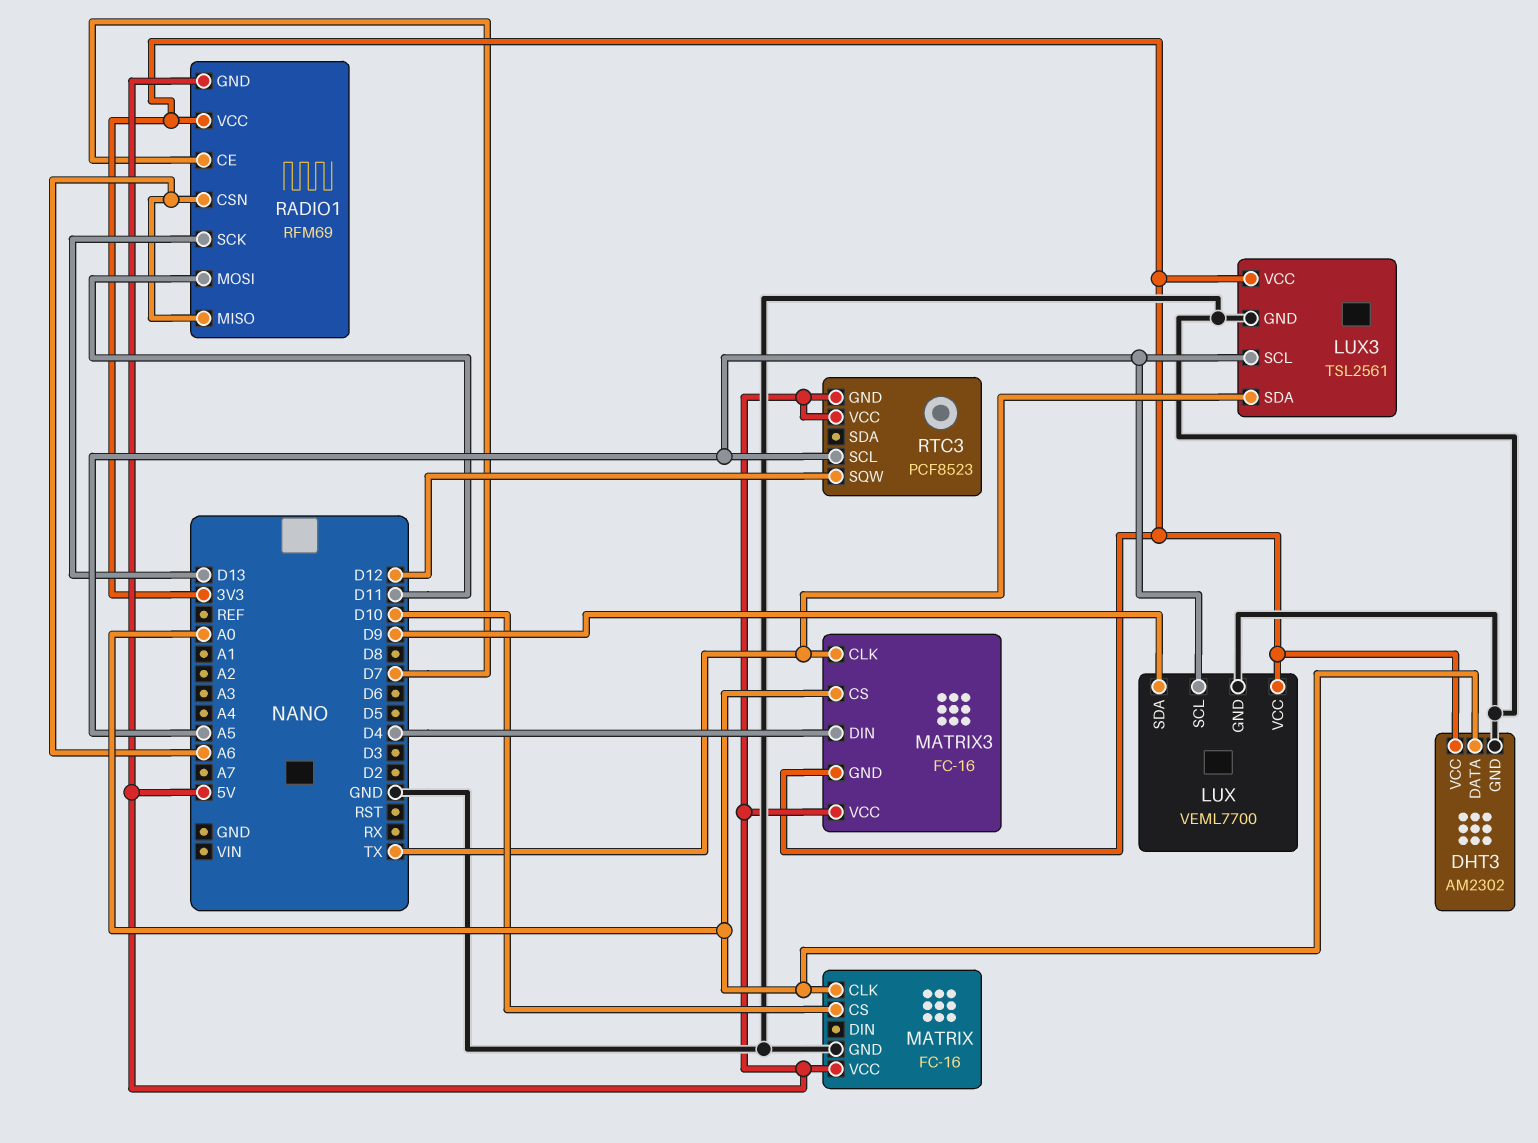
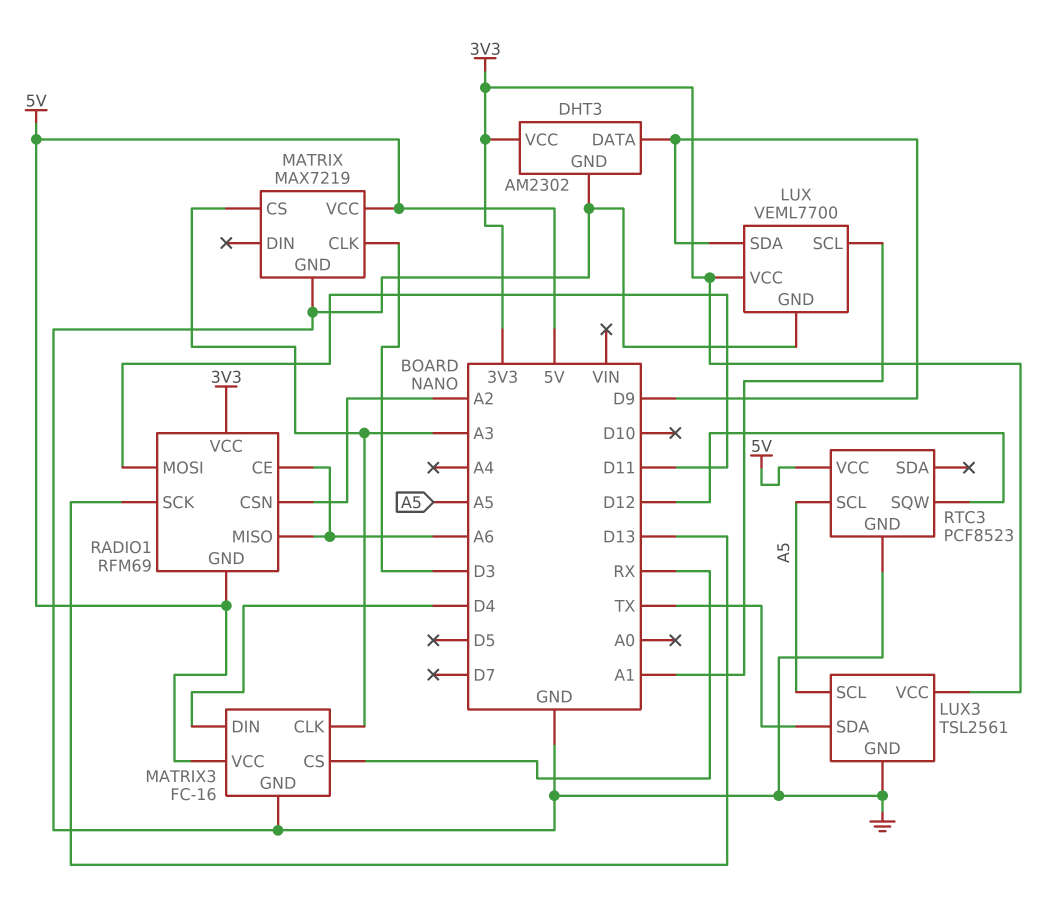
DHT3 pin DATA: A0 -> D9
LUX pin SCL: A5 -> A1
MATRIX: FC-16 -> MAX7219
MATRIX pin CLK: A0 -> D3
MATRIX pin CS: D10 -> A3
MATRIX3 pin CLK: TX -> A3
MATRIX3 pin CS: A0 -> RX
MATRIX3 pin GND: 3V3 -> GND
RADIO1 pin CE: D7 -> A6
RADIO1 pin CSN: A6 -> A2
RTC3 pin GND: 5V -> GND

